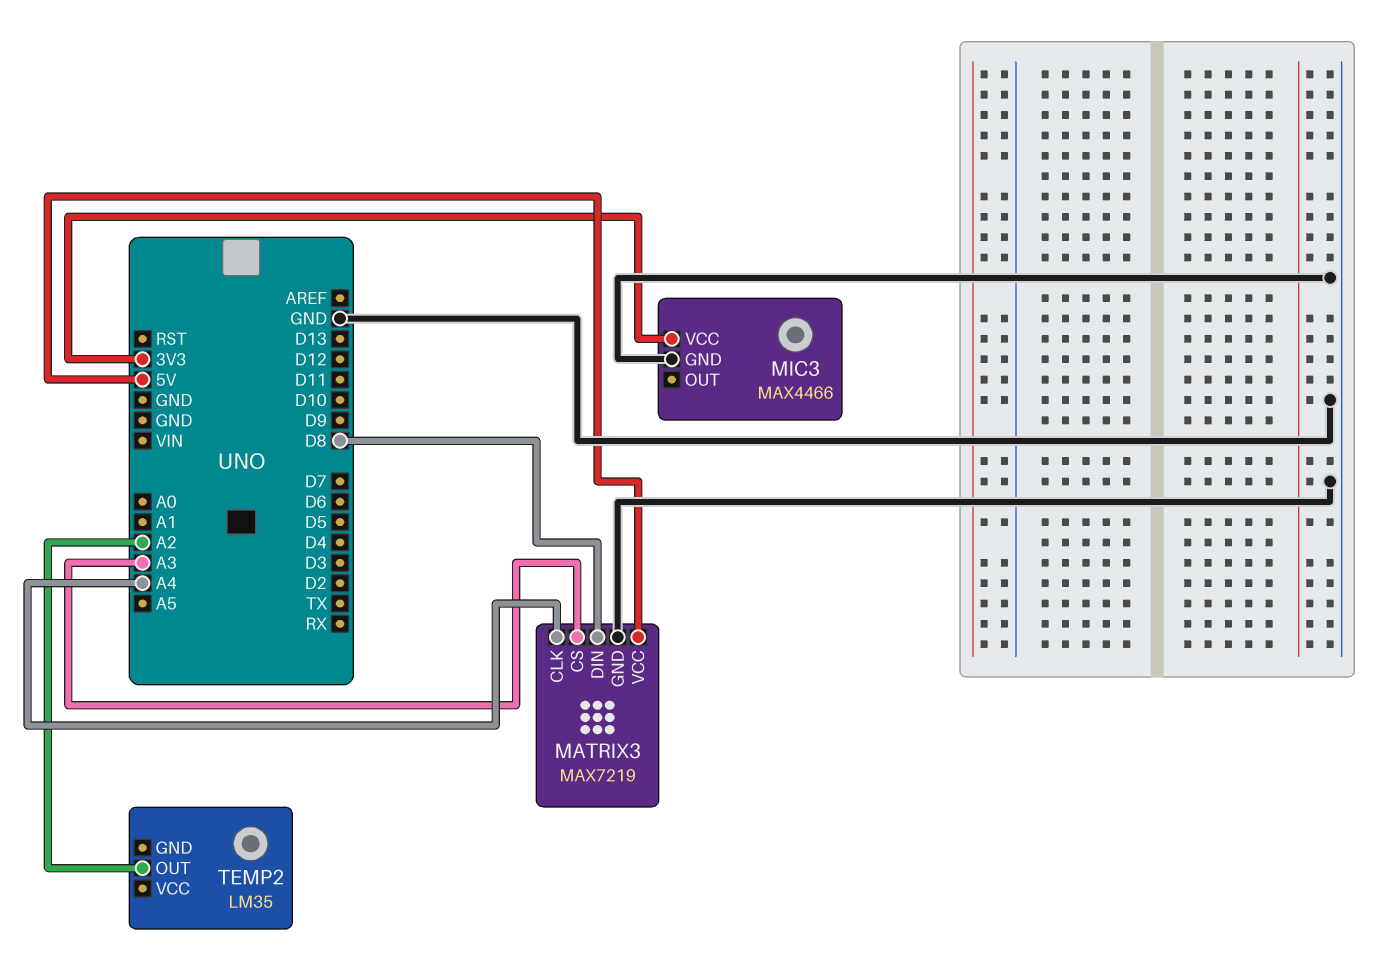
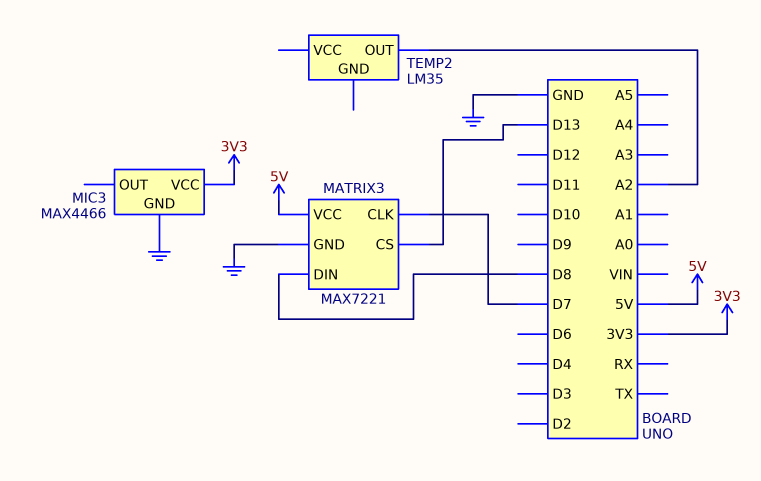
MATRIX3: MAX7219 -> MAX7221
MATRIX3 pin CLK: A4 -> D7
MATRIX3 pin CS: A3 -> D13

